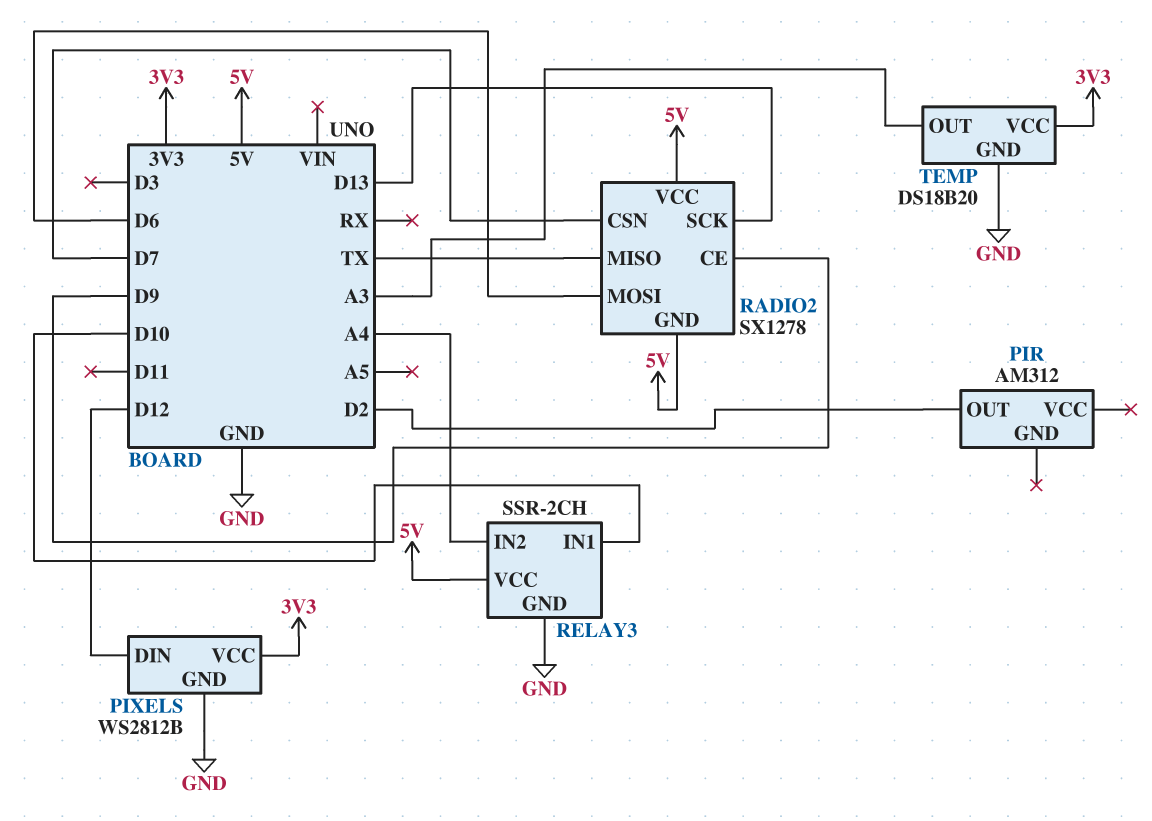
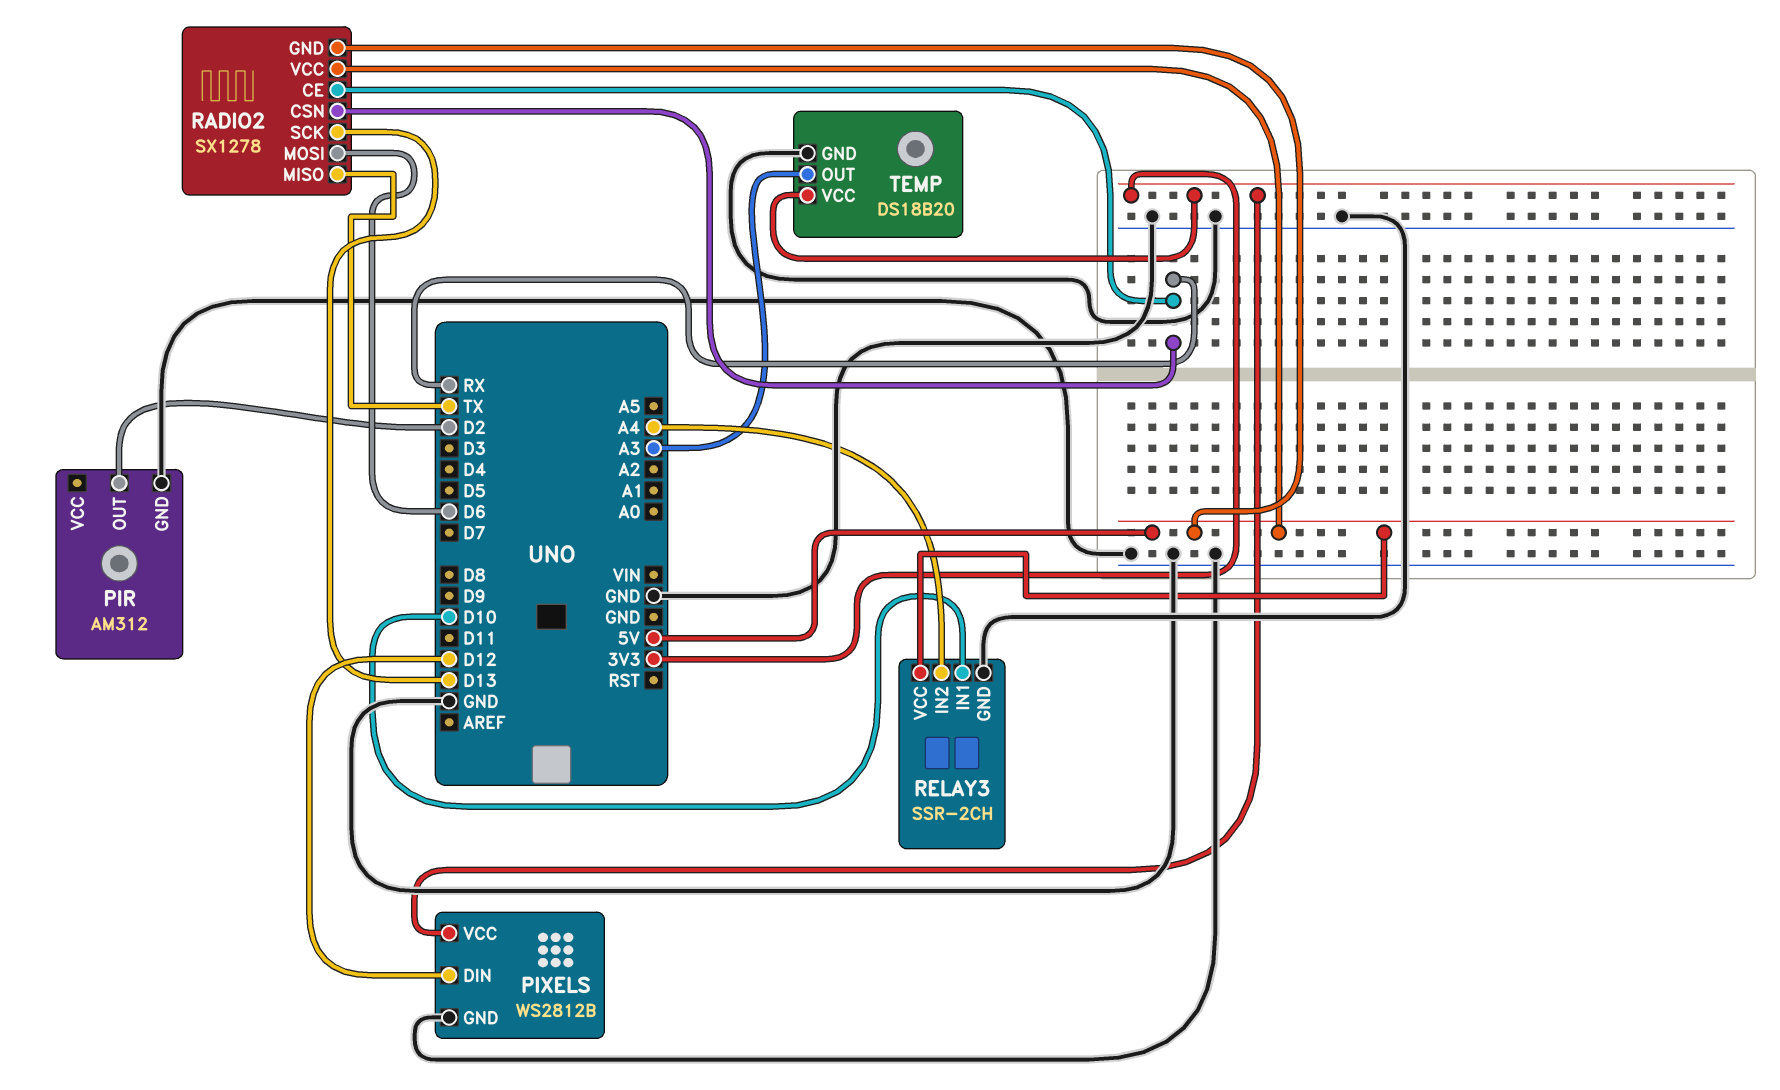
PIR pin GND: none -> GND
RADIO2 pin CE: D9 -> RX
RADIO2 pin CSN: D7 -> RX

